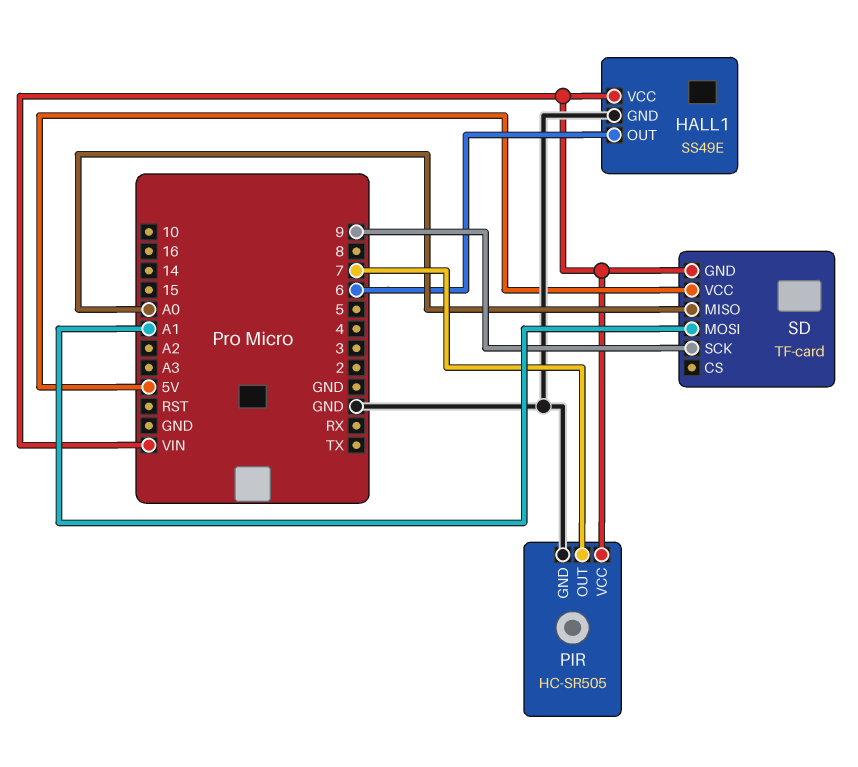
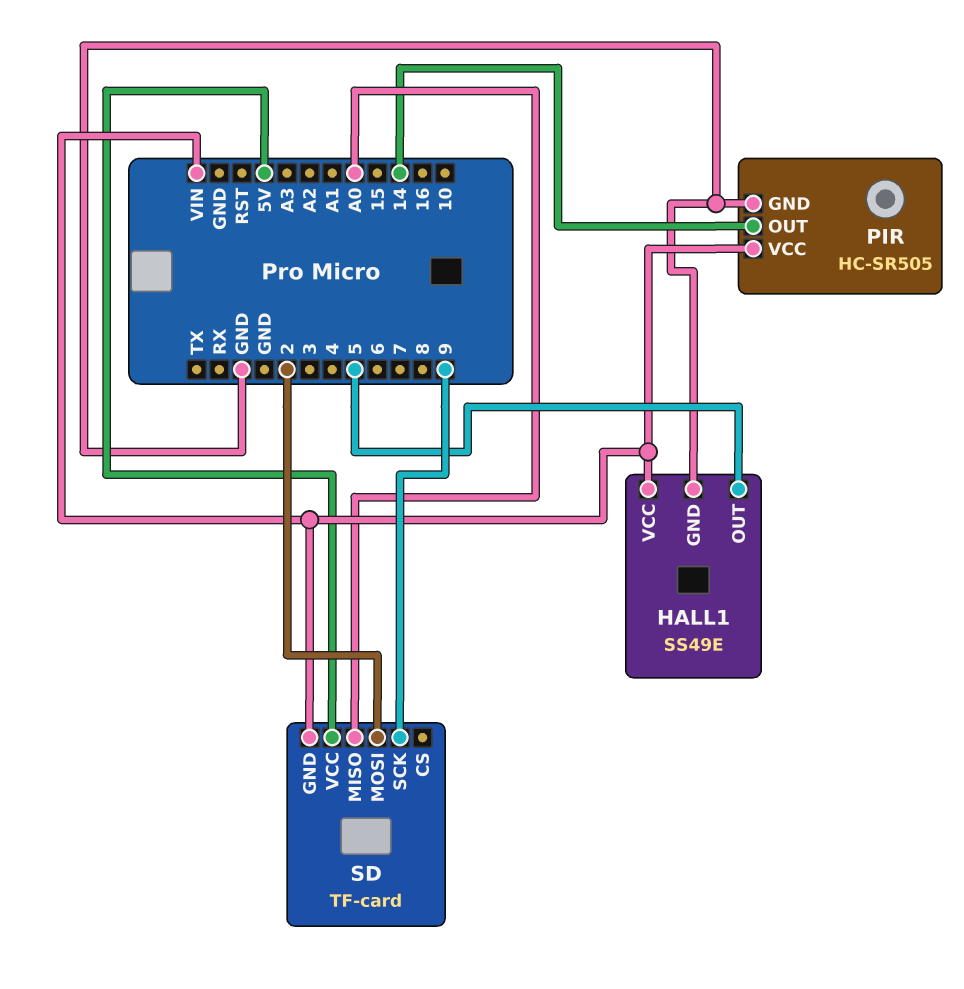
HALL1 pin OUT: 6 -> 5
PIR pin OUT: 7 -> 14
SD pin MOSI: A1 -> 2

